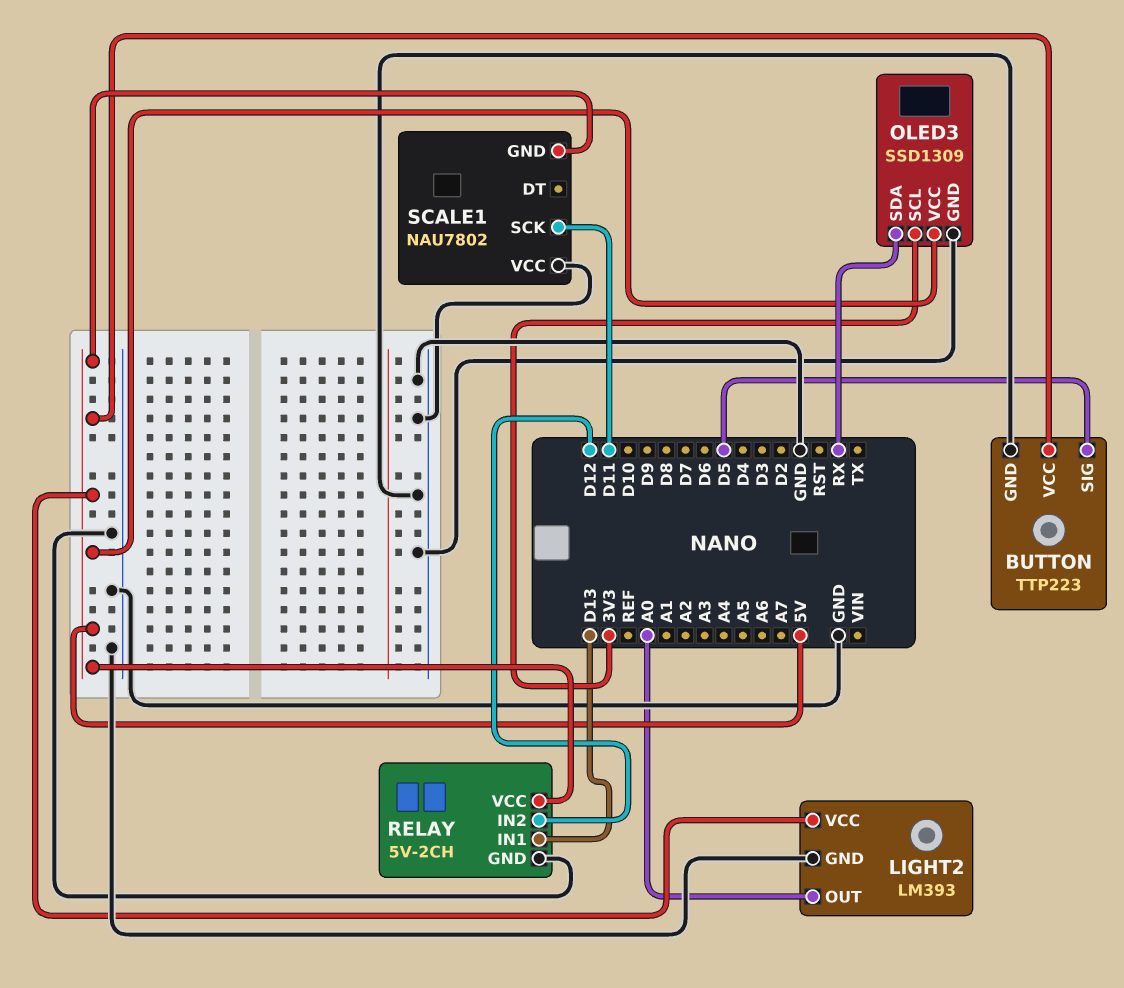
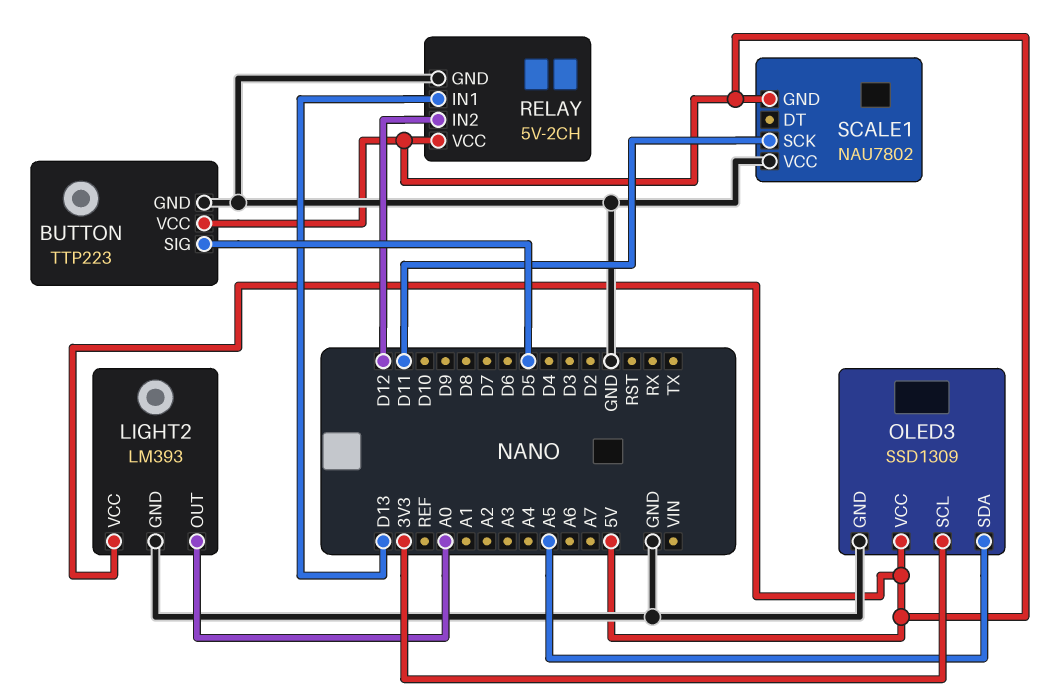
OLED3 pin SDA: RX -> A5

